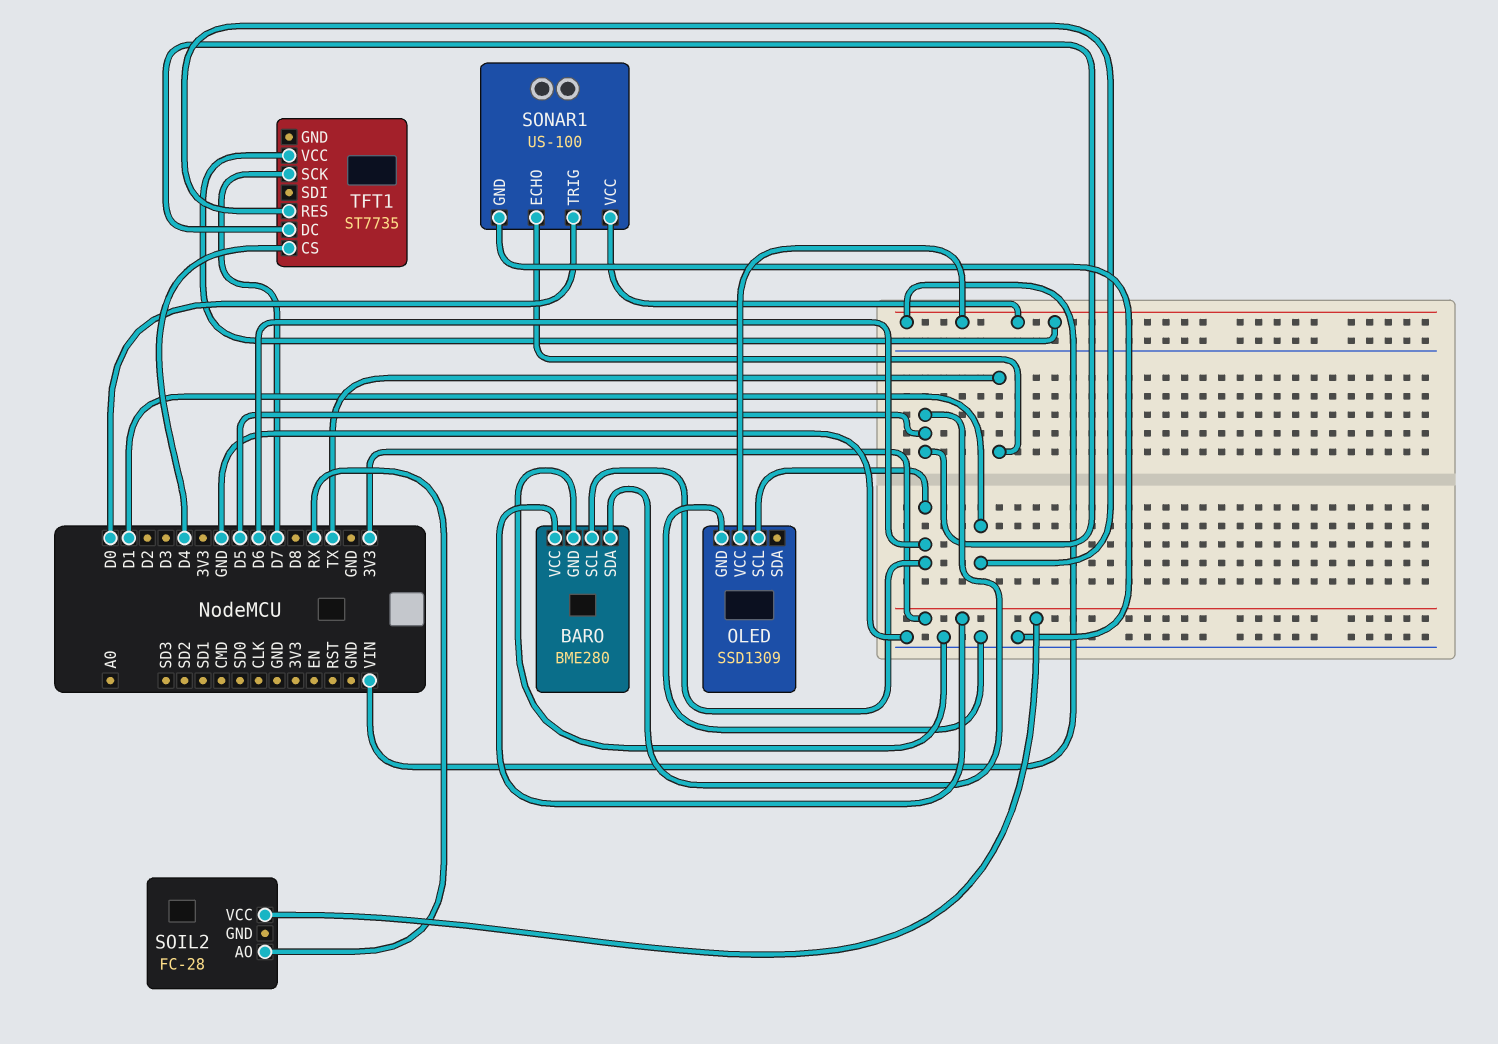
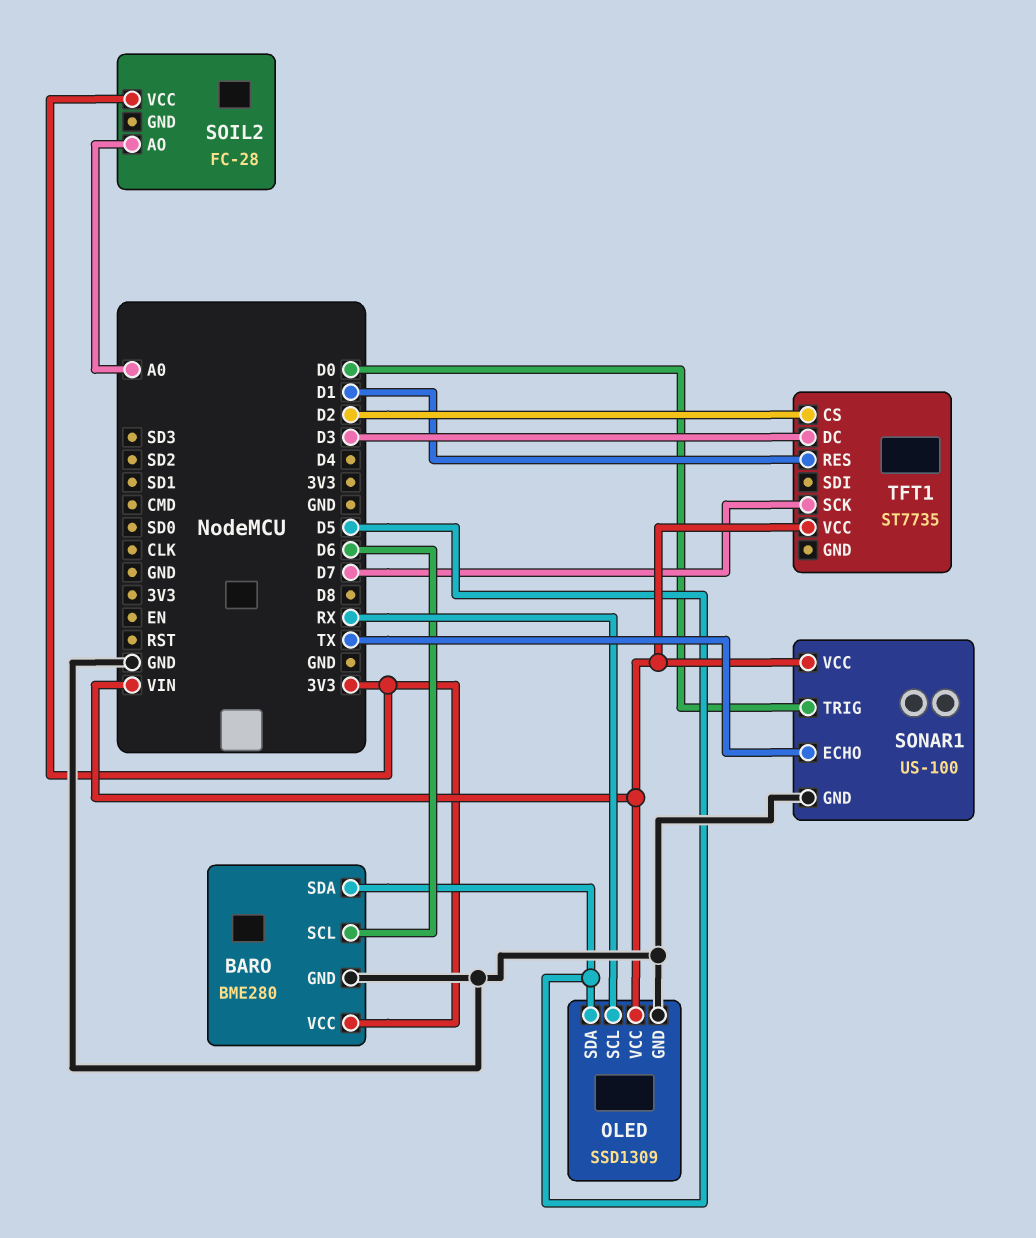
OLED pin SCL: D6 -> RX
OLED pin SDA: none -> D5
SOIL2 pin AO: RX -> A0
TFT1 pin CS: D4 -> D2
TFT1 pin DC: D5 -> D3

